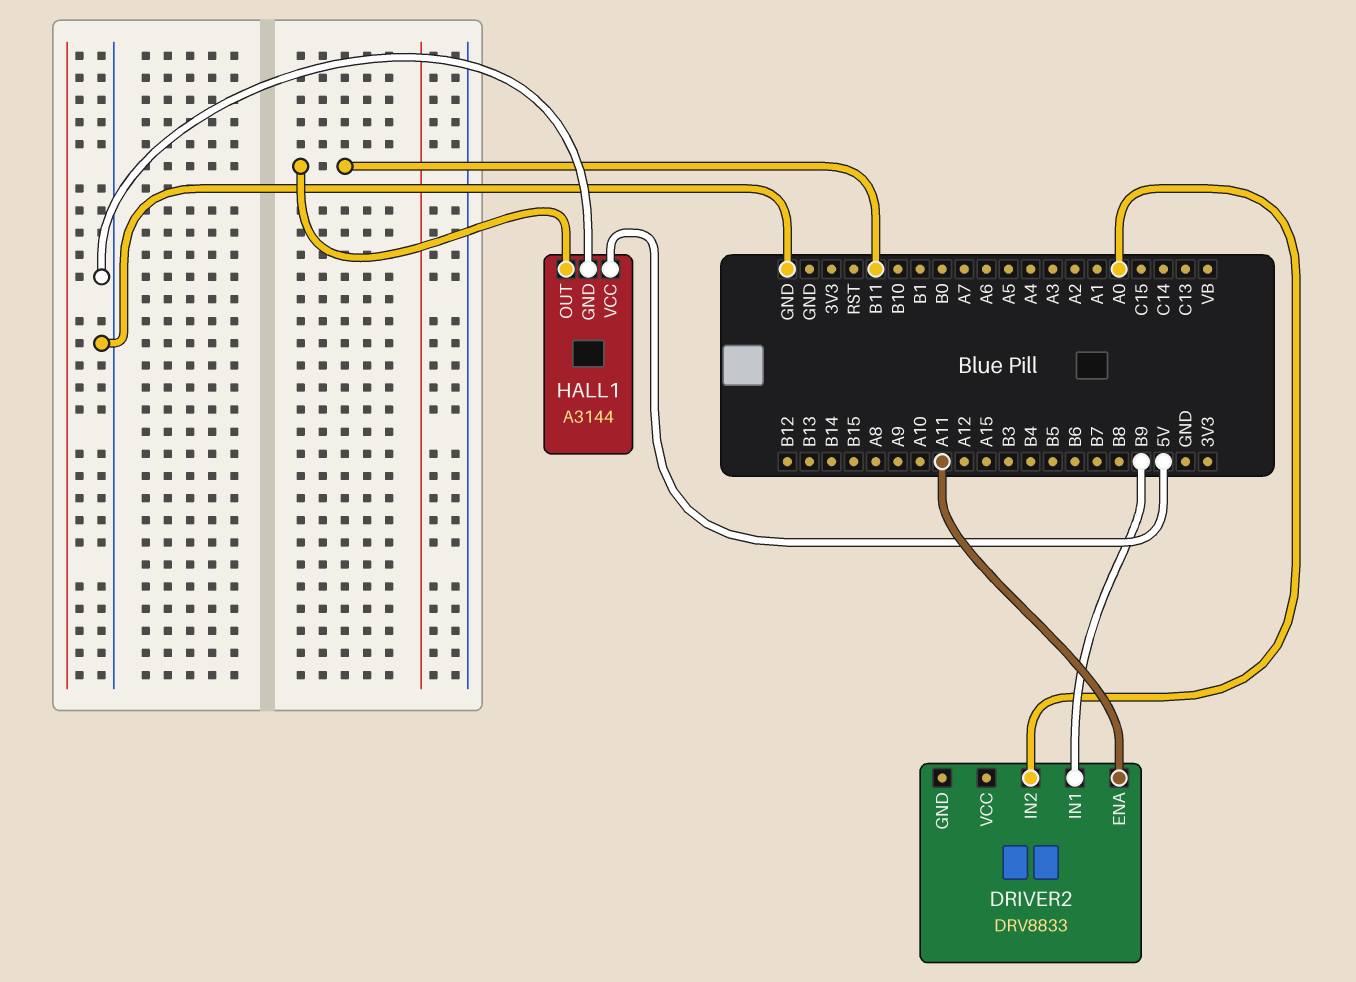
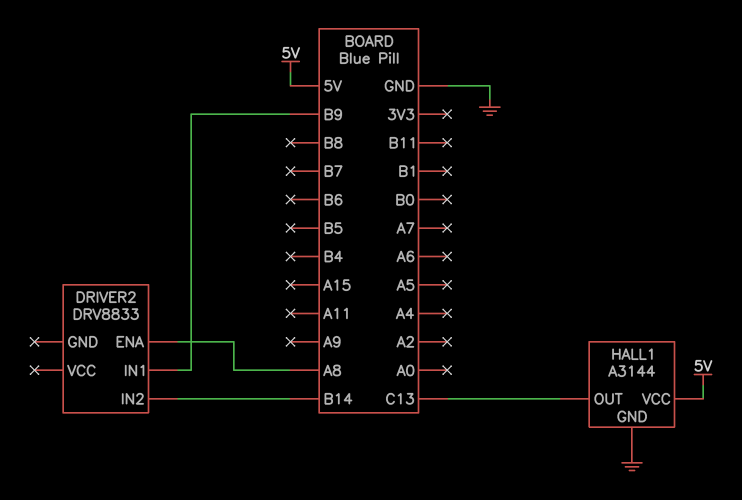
DRIVER2 pin ENA: A11 -> A8
DRIVER2 pin IN2: A0 -> B14
HALL1 pin OUT: B11 -> C13

